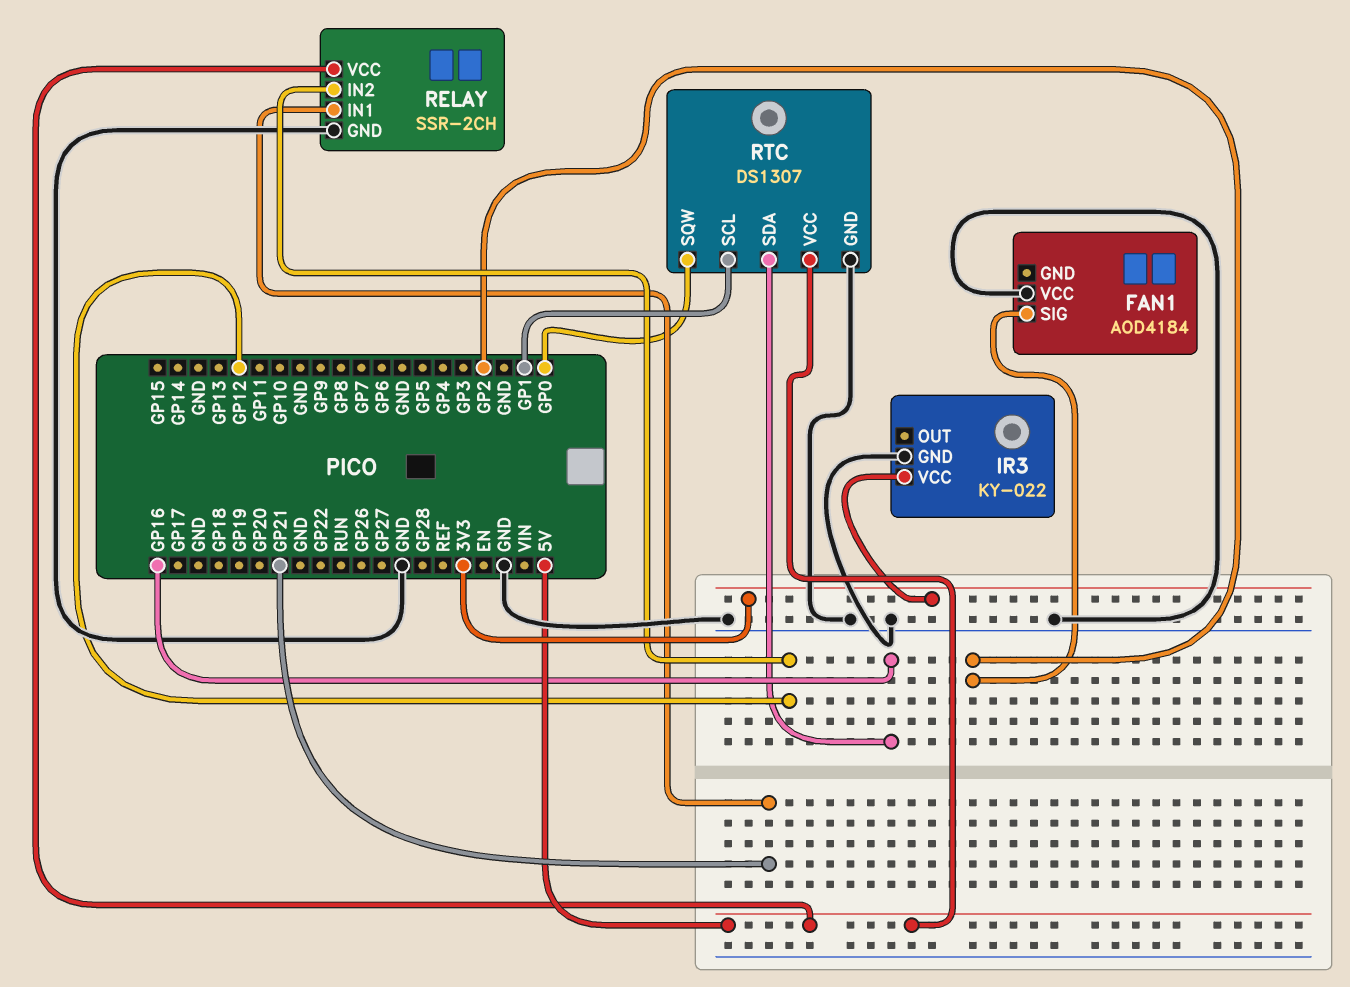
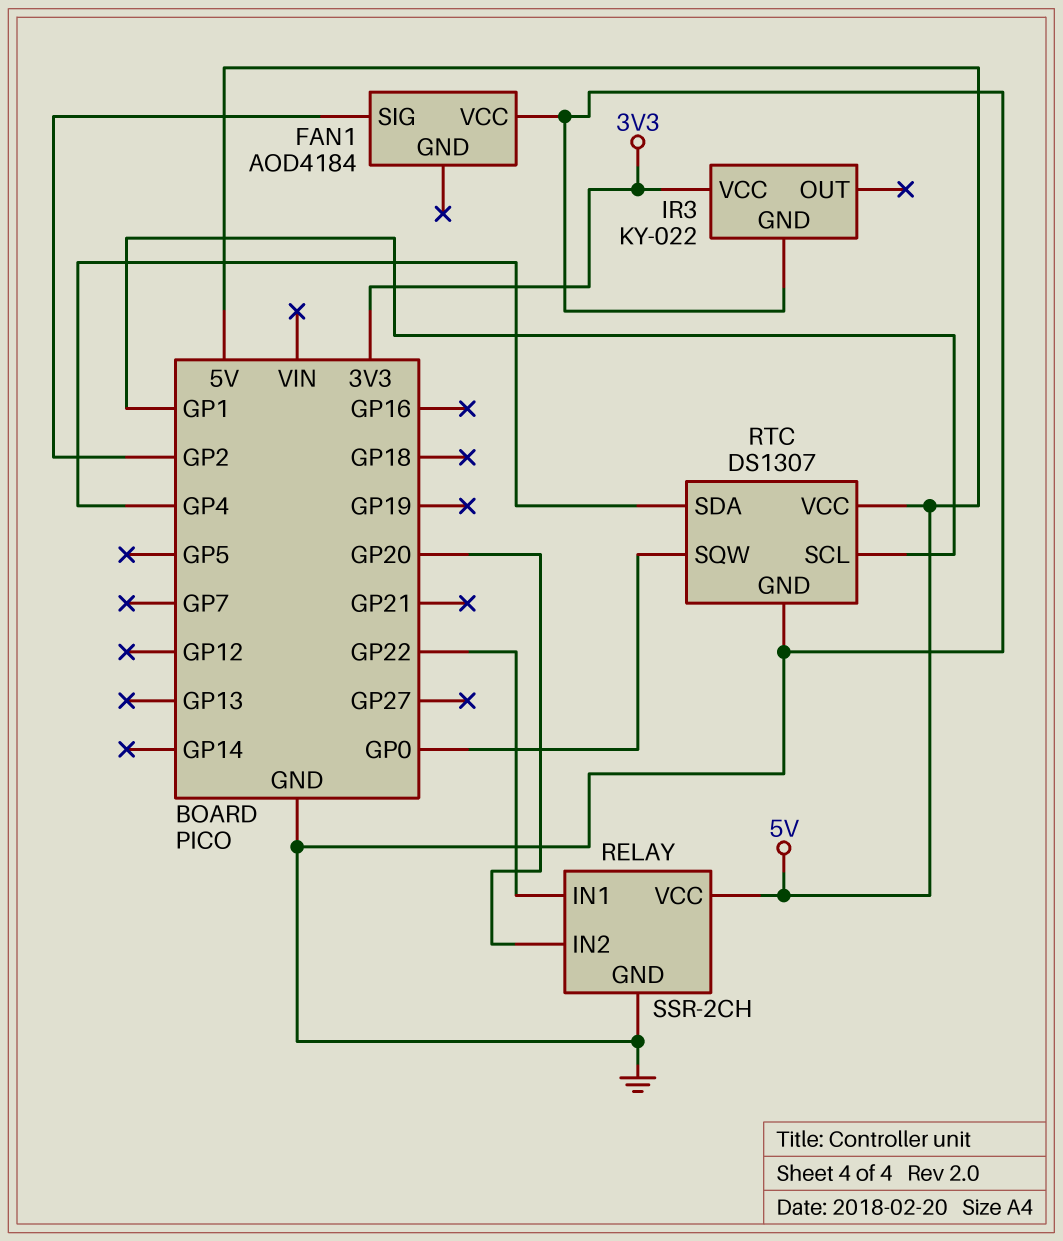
RELAY pin IN1: GP21 -> GP22
RELAY pin IN2: GP12 -> GP20
RTC pin SDA: GP16 -> GP4

